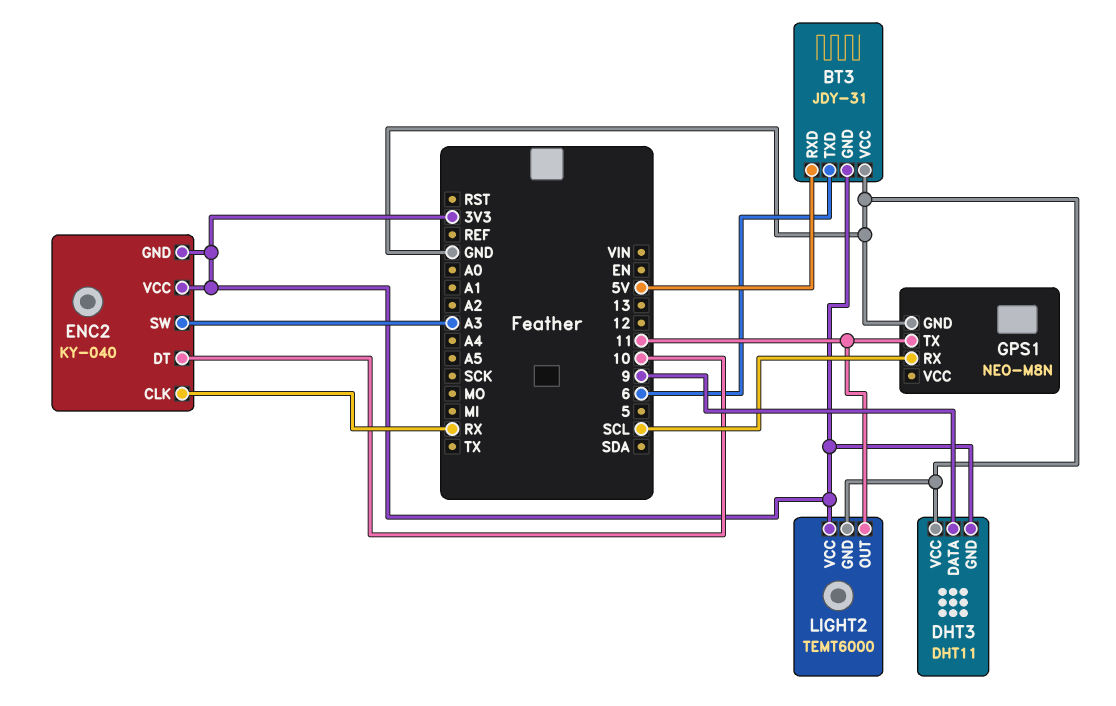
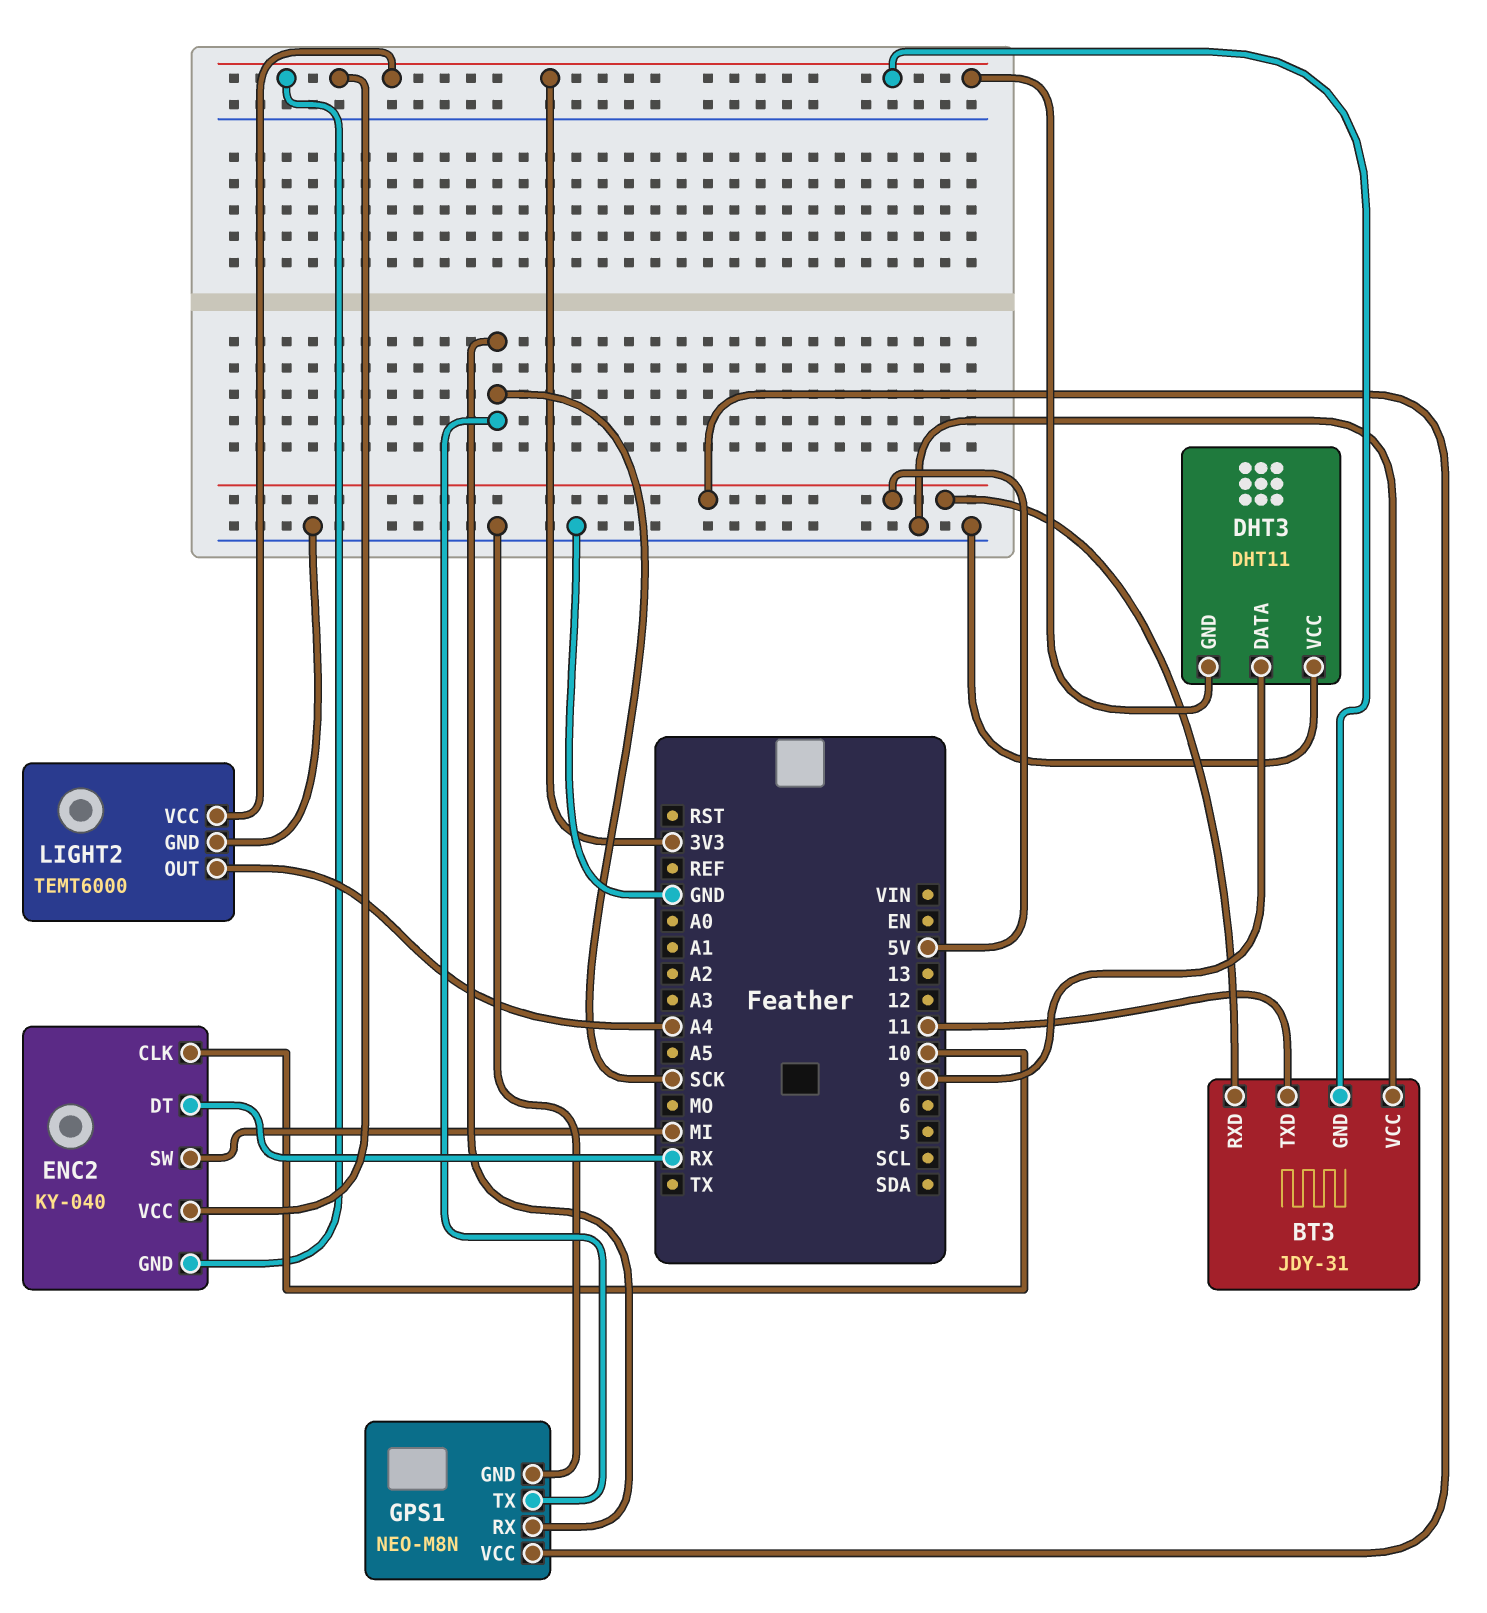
BT3 pin TXD: 6 -> 11
ENC2 pin CLK: RX -> 10
ENC2 pin DT: 10 -> RX
ENC2 pin SW: A3 -> MI
GPS1 pin RX: SCL -> SCK
GPS1 pin TX: 11 -> SCK
GPS1 pin VCC: none -> 5V
LIGHT2 pin OUT: 11 -> A4

